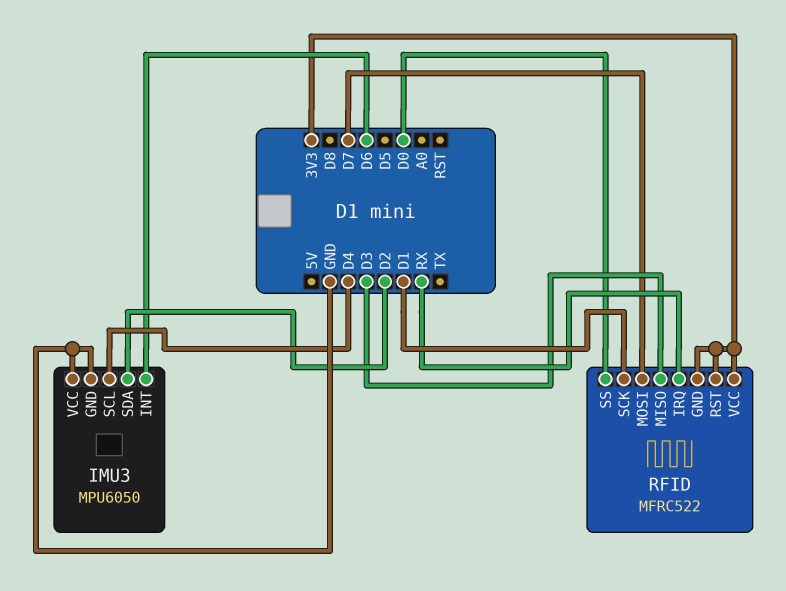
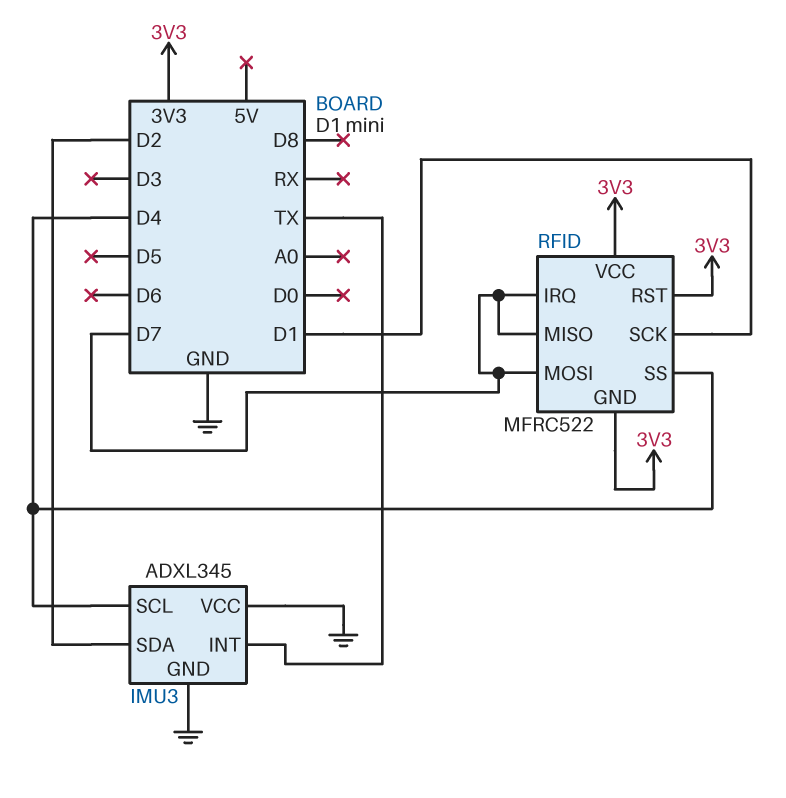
IMU3: MPU6050 -> ADXL345
IMU3 pin INT: D6 -> TX
RFID pin IRQ: RX -> D7
RFID pin MISO: D3 -> D7
RFID pin SS: D0 -> D4

